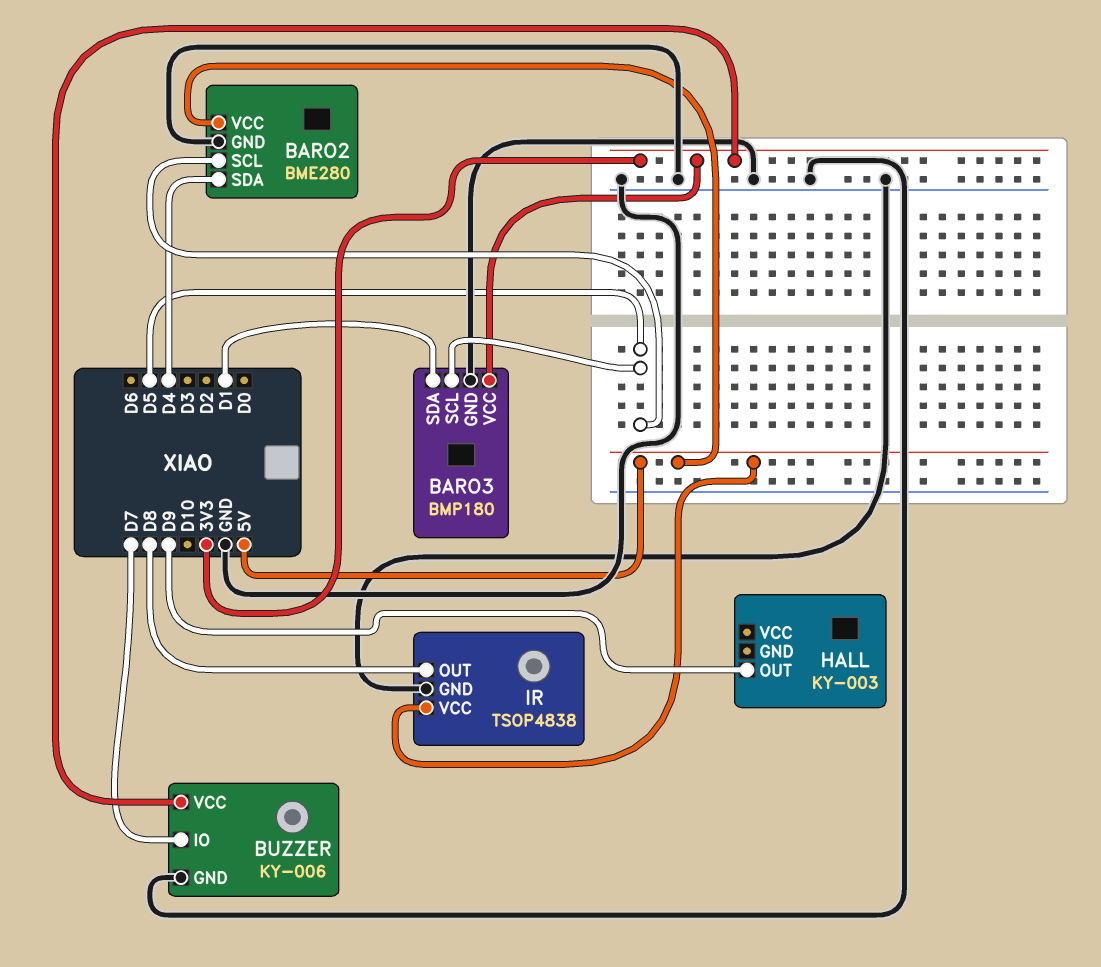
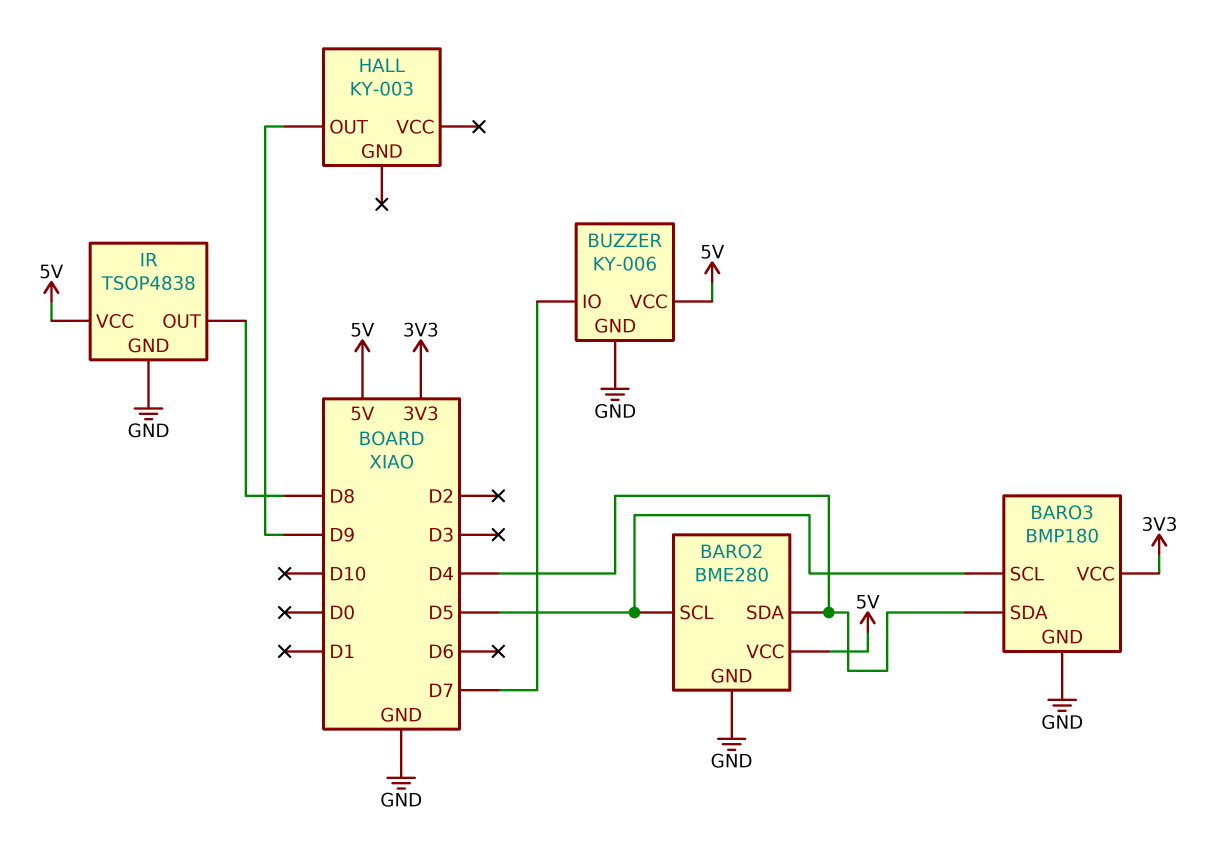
BARO3 pin SDA: D1 -> D4
BUZZER pin VCC: 3V3 -> 5V

